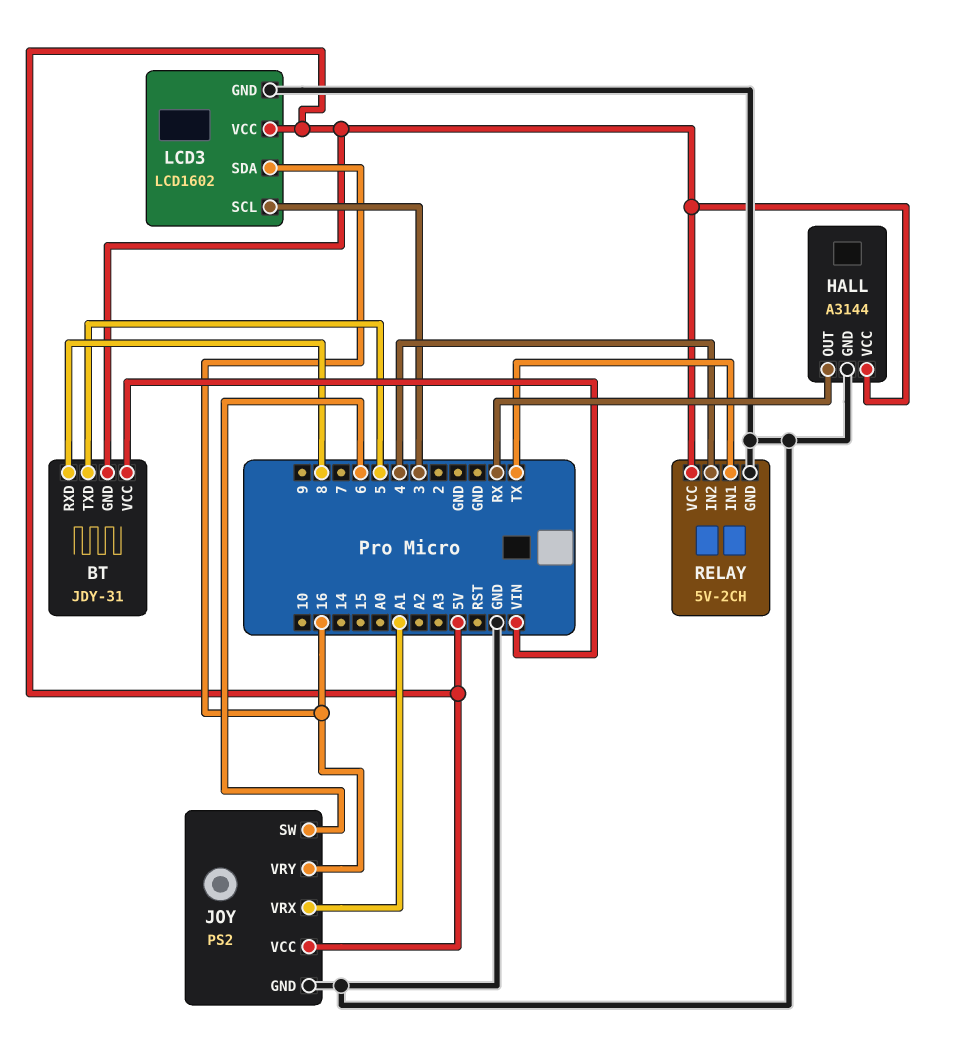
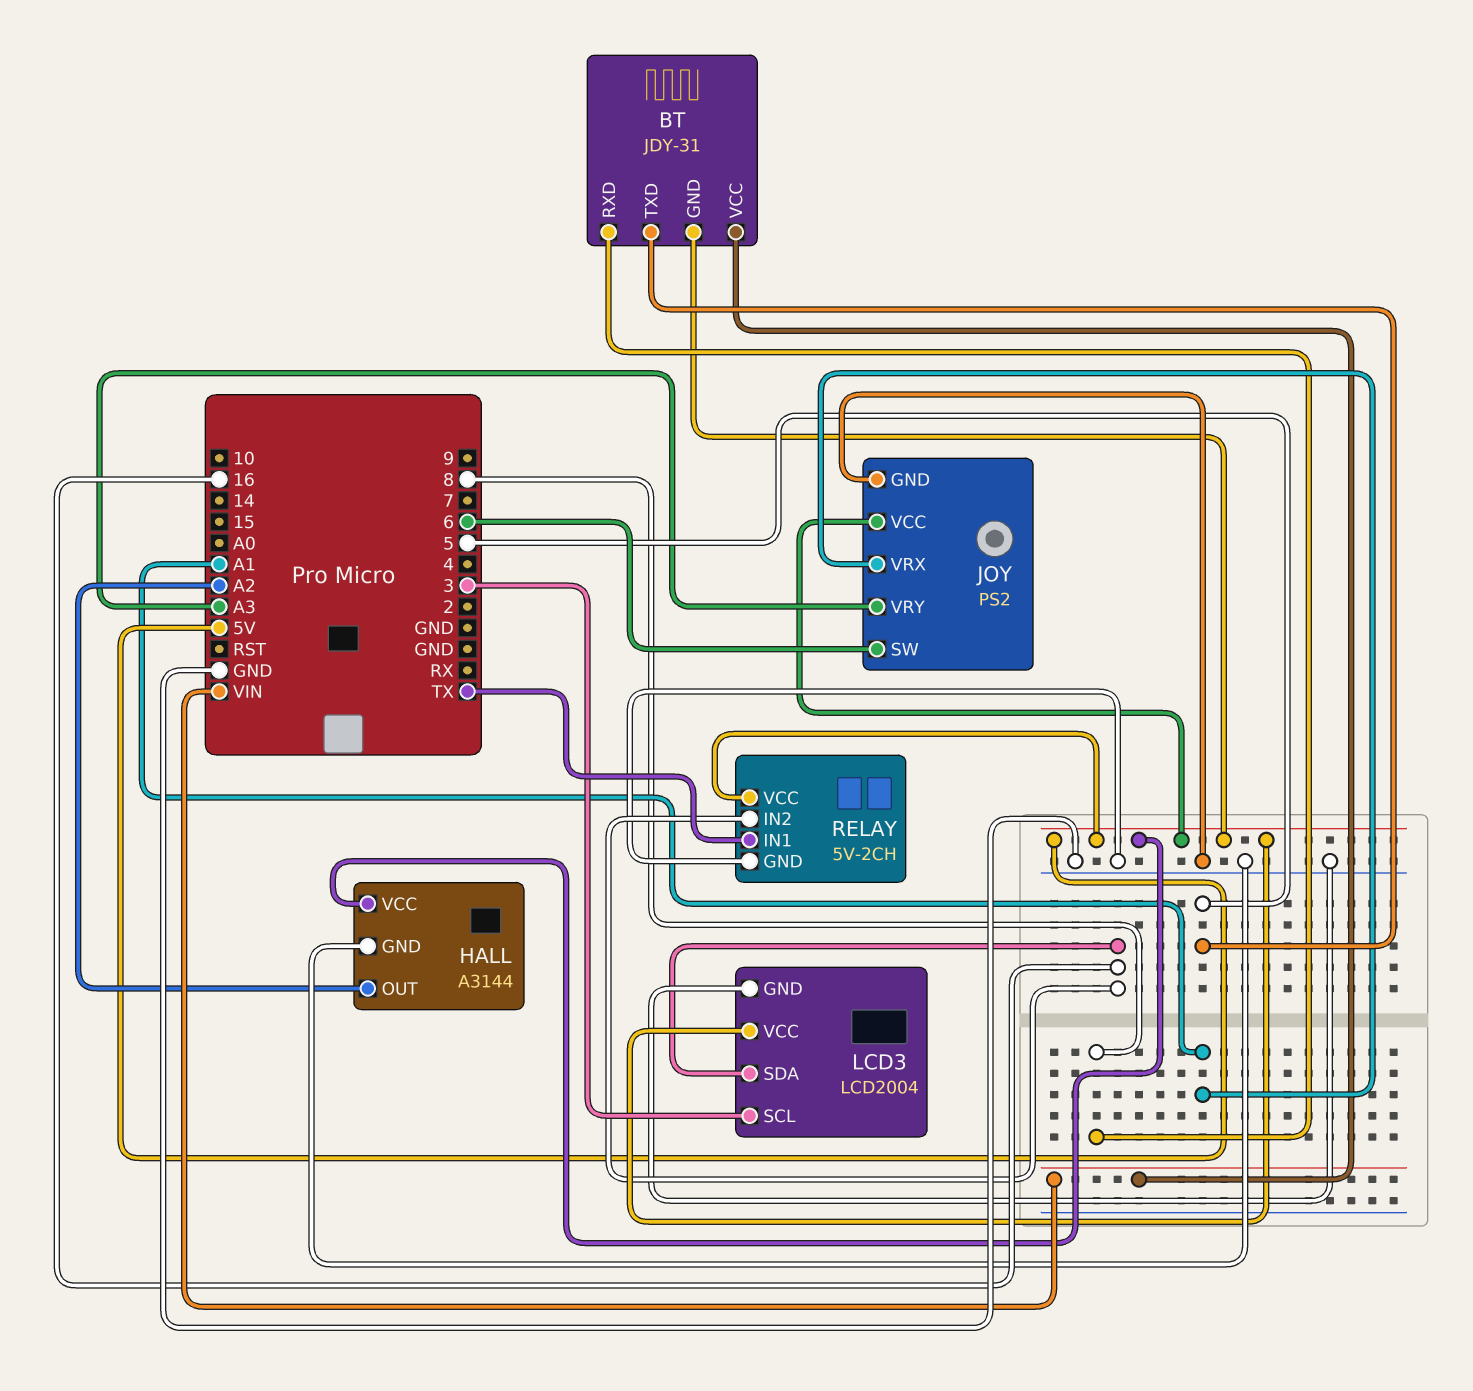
HALL pin OUT: RX -> A2
JOY pin VRY: 16 -> A3
LCD3: LCD1602 -> LCD2004
RELAY pin IN2: 4 -> 16

